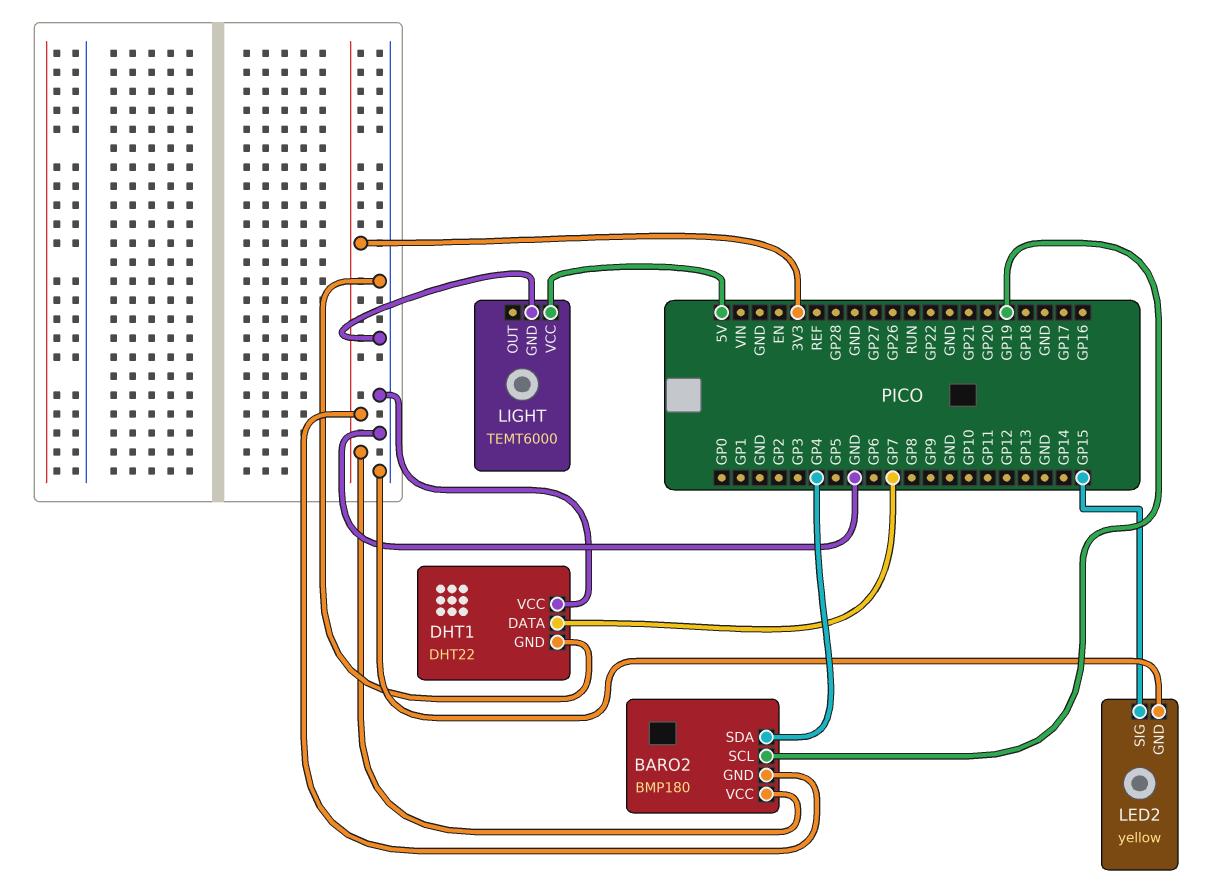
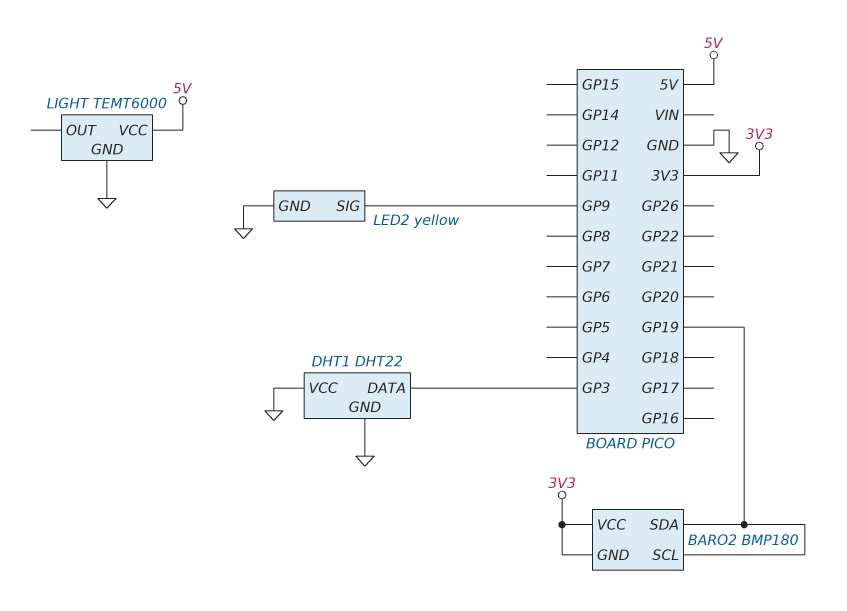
BARO2 pin SDA: GP4 -> GP19
DHT1 pin DATA: GP7 -> GP3
LED2 pin SIG: GP15 -> GP9

